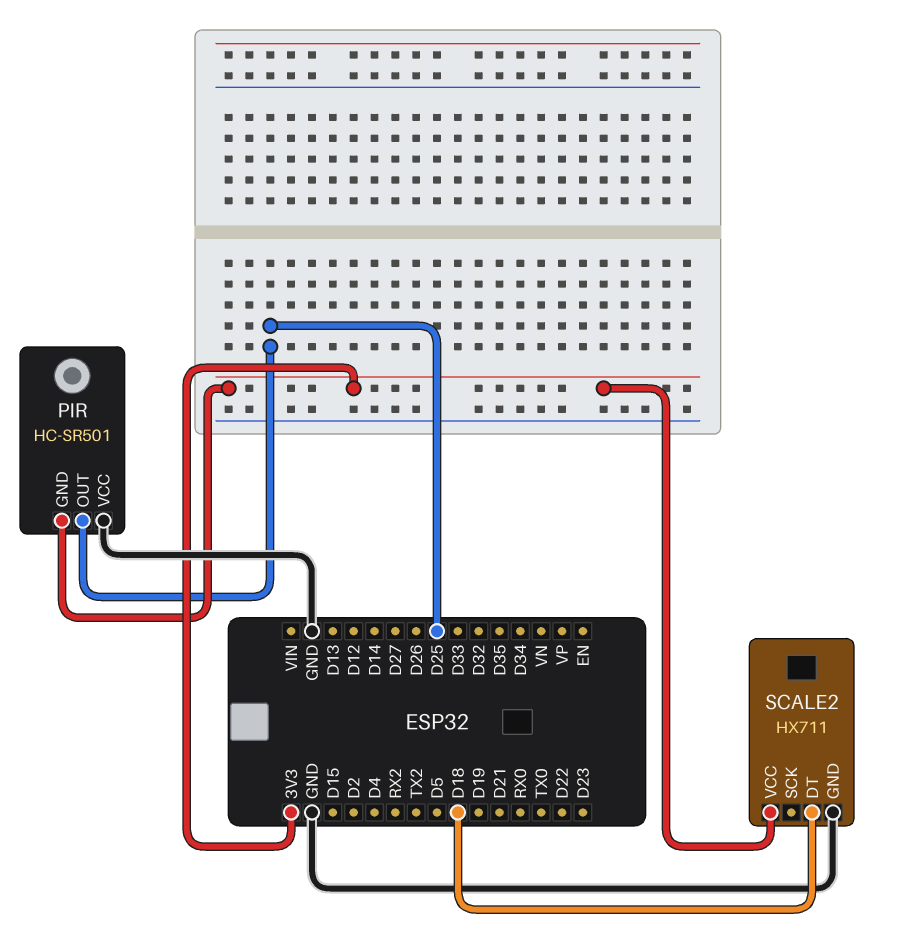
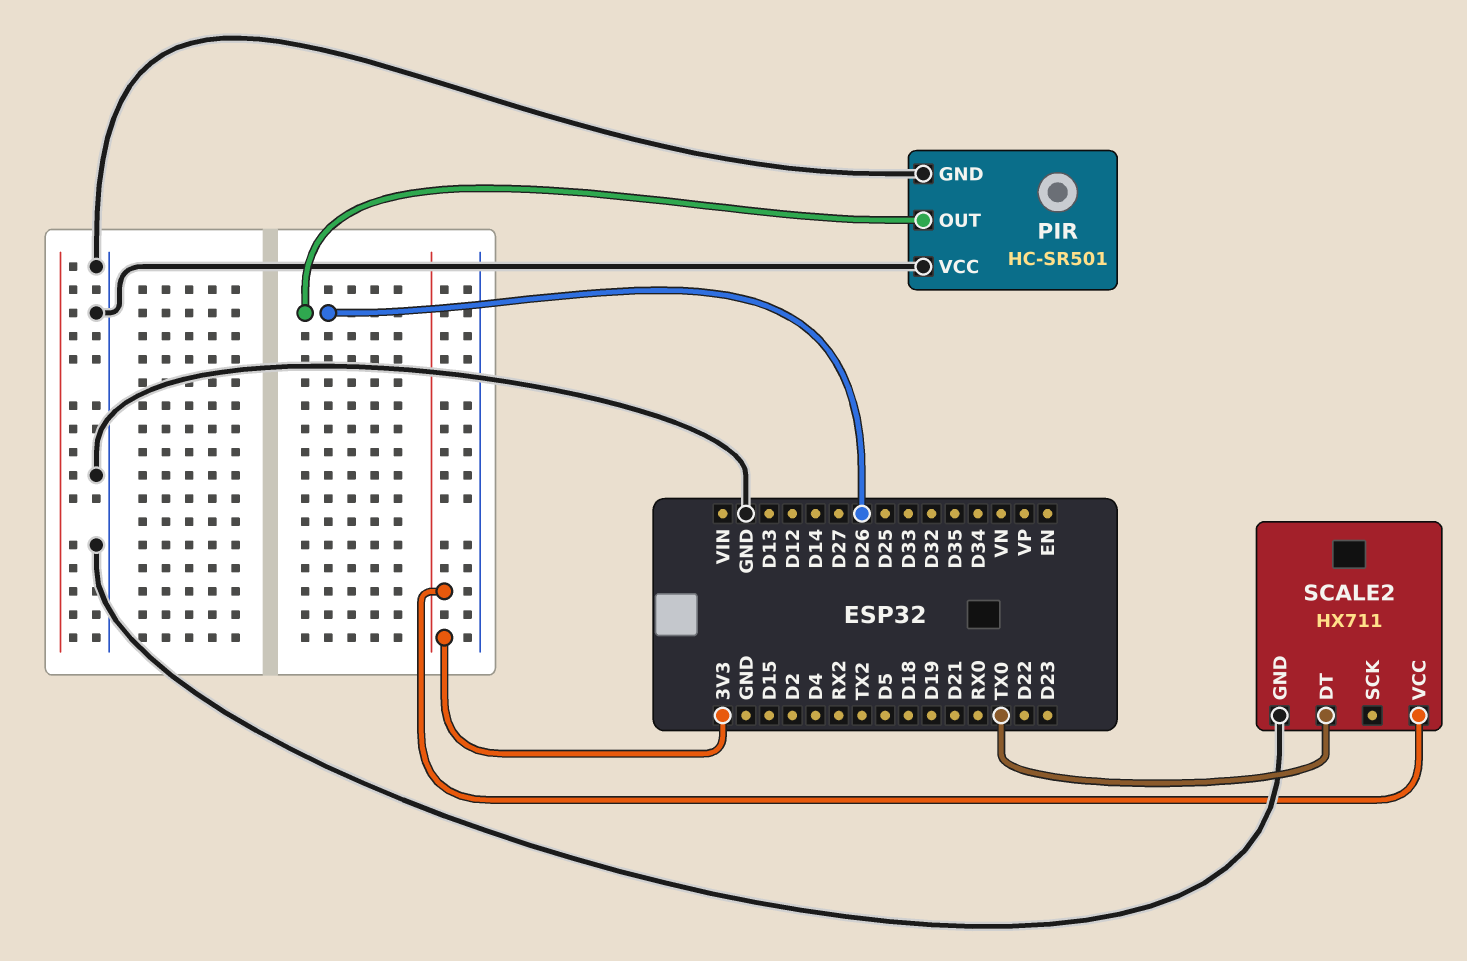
PIR pin GND: 3V3 -> GND
PIR pin OUT: D25 -> D26
SCALE2 pin DT: D18 -> TX0

